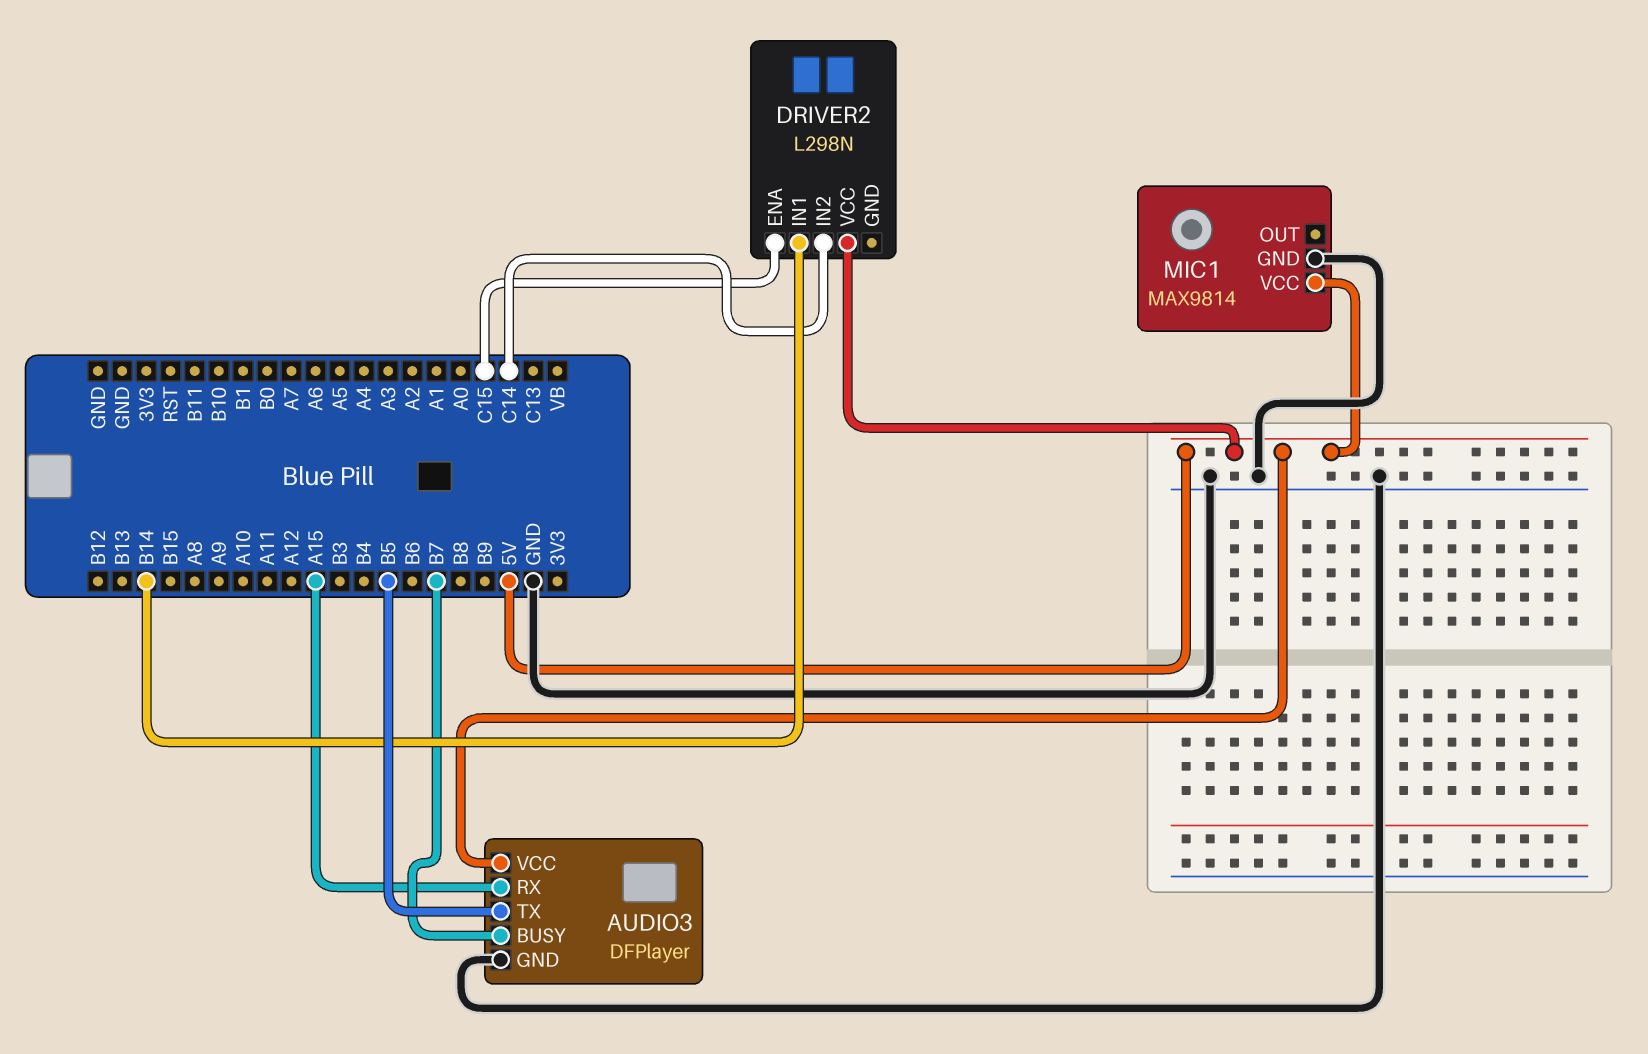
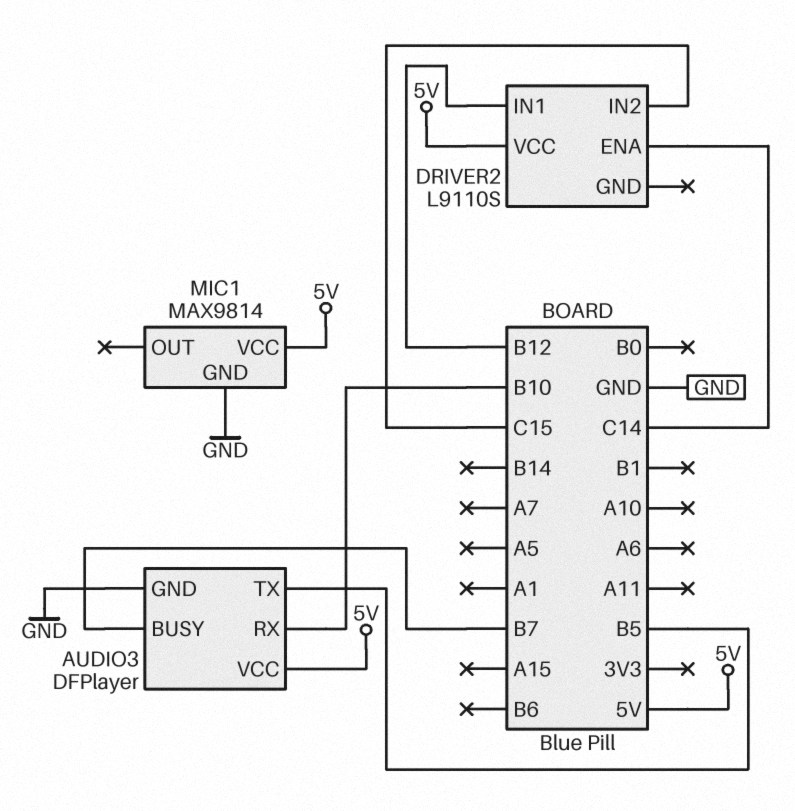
AUDIO3 pin RX: A15 -> B10
DRIVER2: L298N -> L9110S
DRIVER2 pin ENA: C15 -> C14
DRIVER2 pin IN1: B14 -> B12
DRIVER2 pin IN2: C14 -> C15

